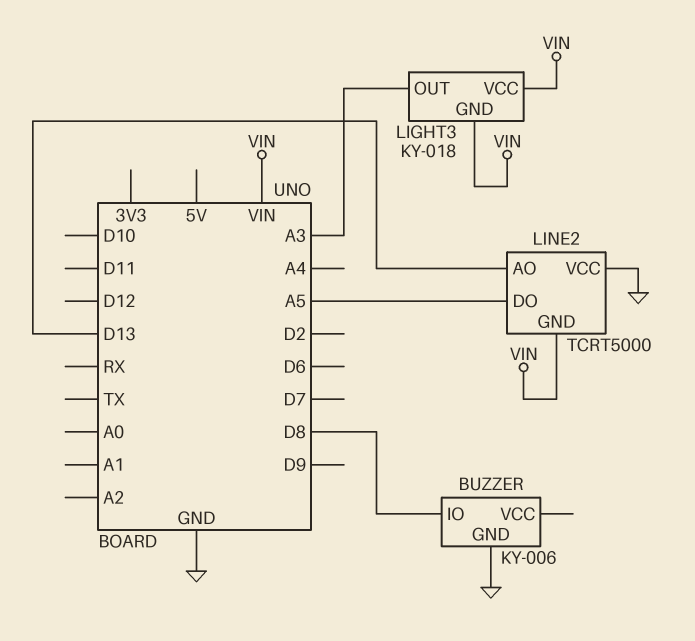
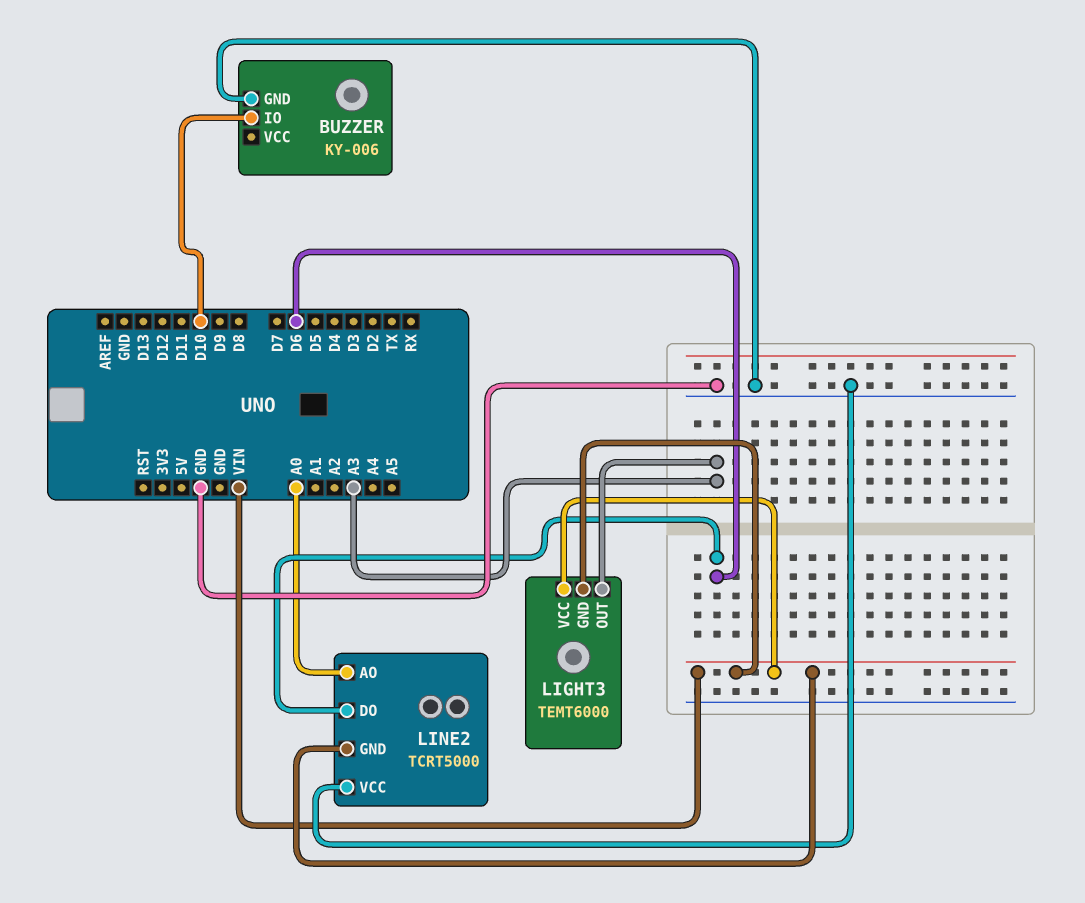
BUZZER pin IO: D8 -> D10
LIGHT3: KY-018 -> TEMT6000
LINE2 pin AO: D13 -> A0
LINE2 pin DO: A5 -> D6

